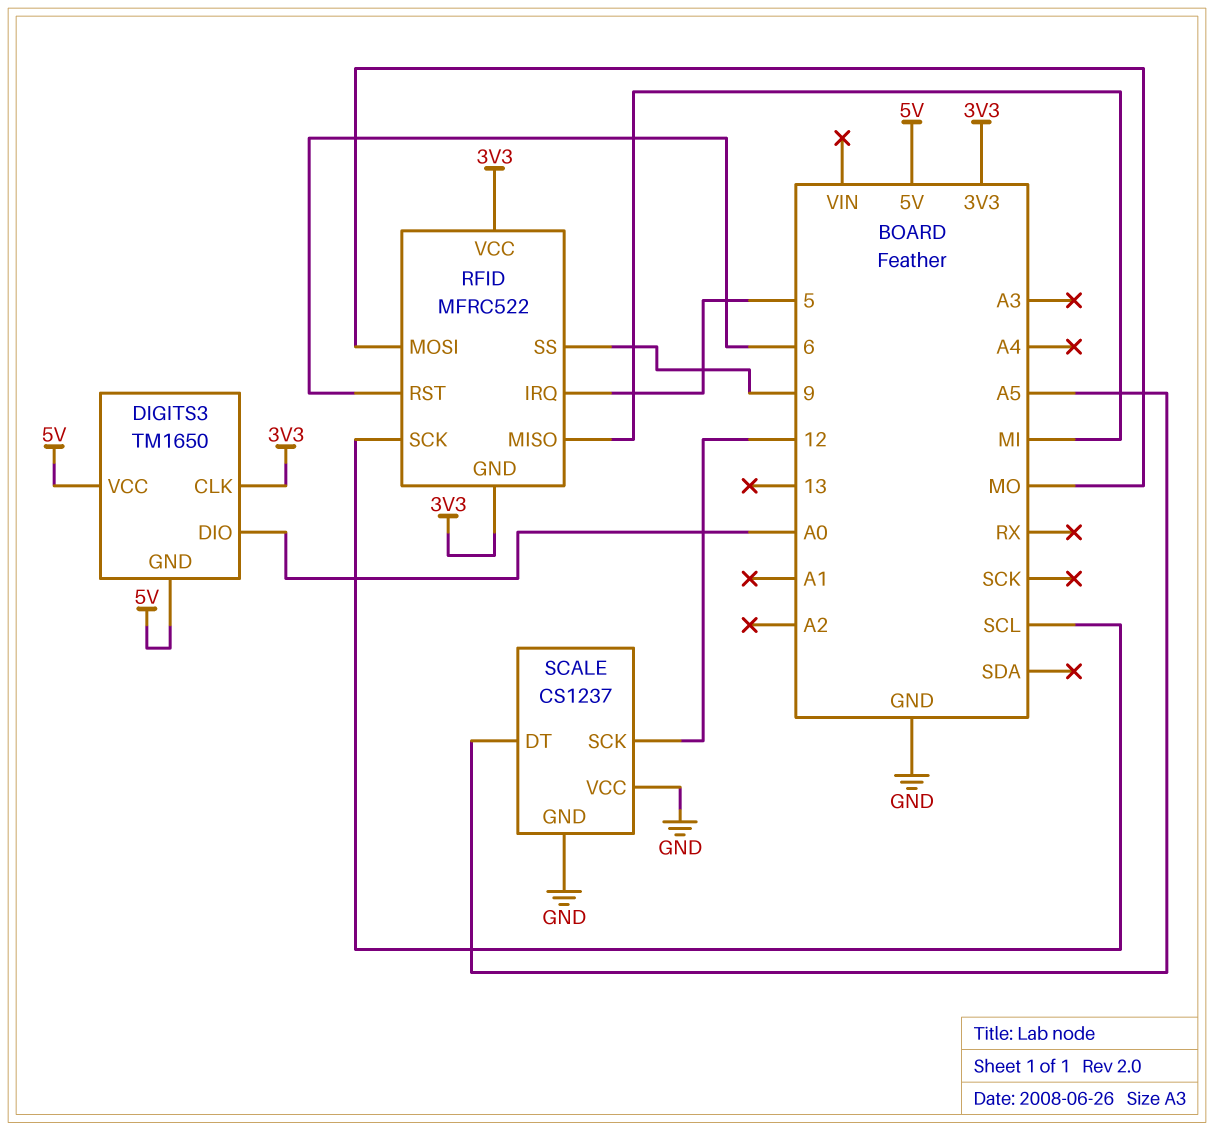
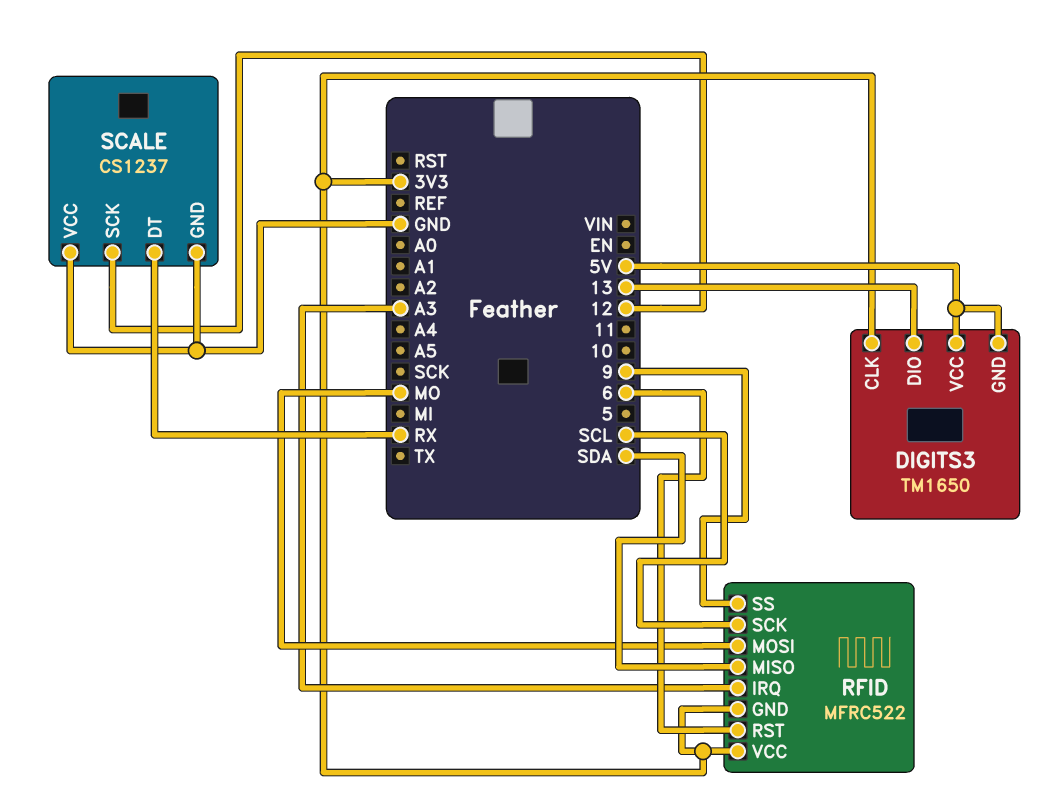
DIGITS3 pin DIO: A0 -> 13
RFID pin IRQ: 5 -> A3
RFID pin MISO: MI -> SDA
SCALE pin DT: A5 -> RX

